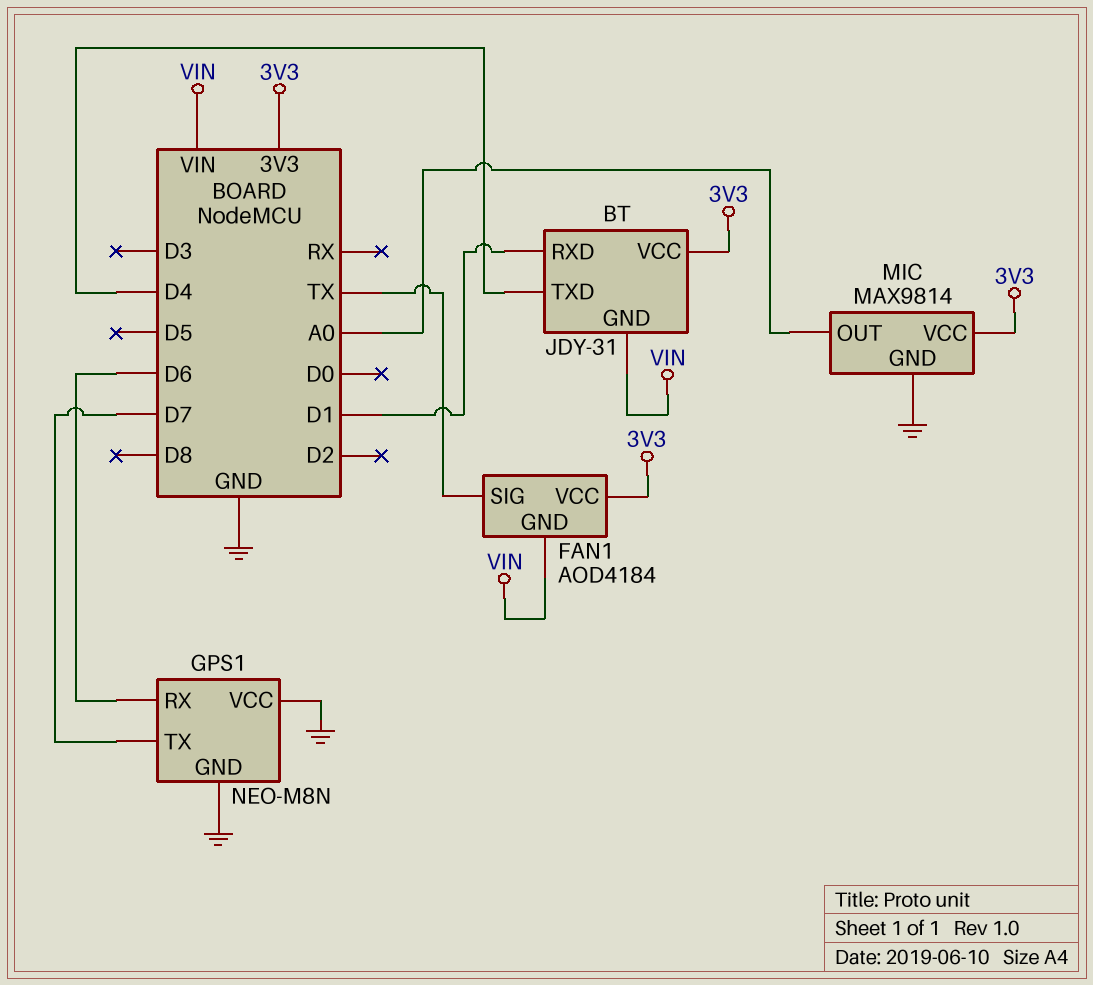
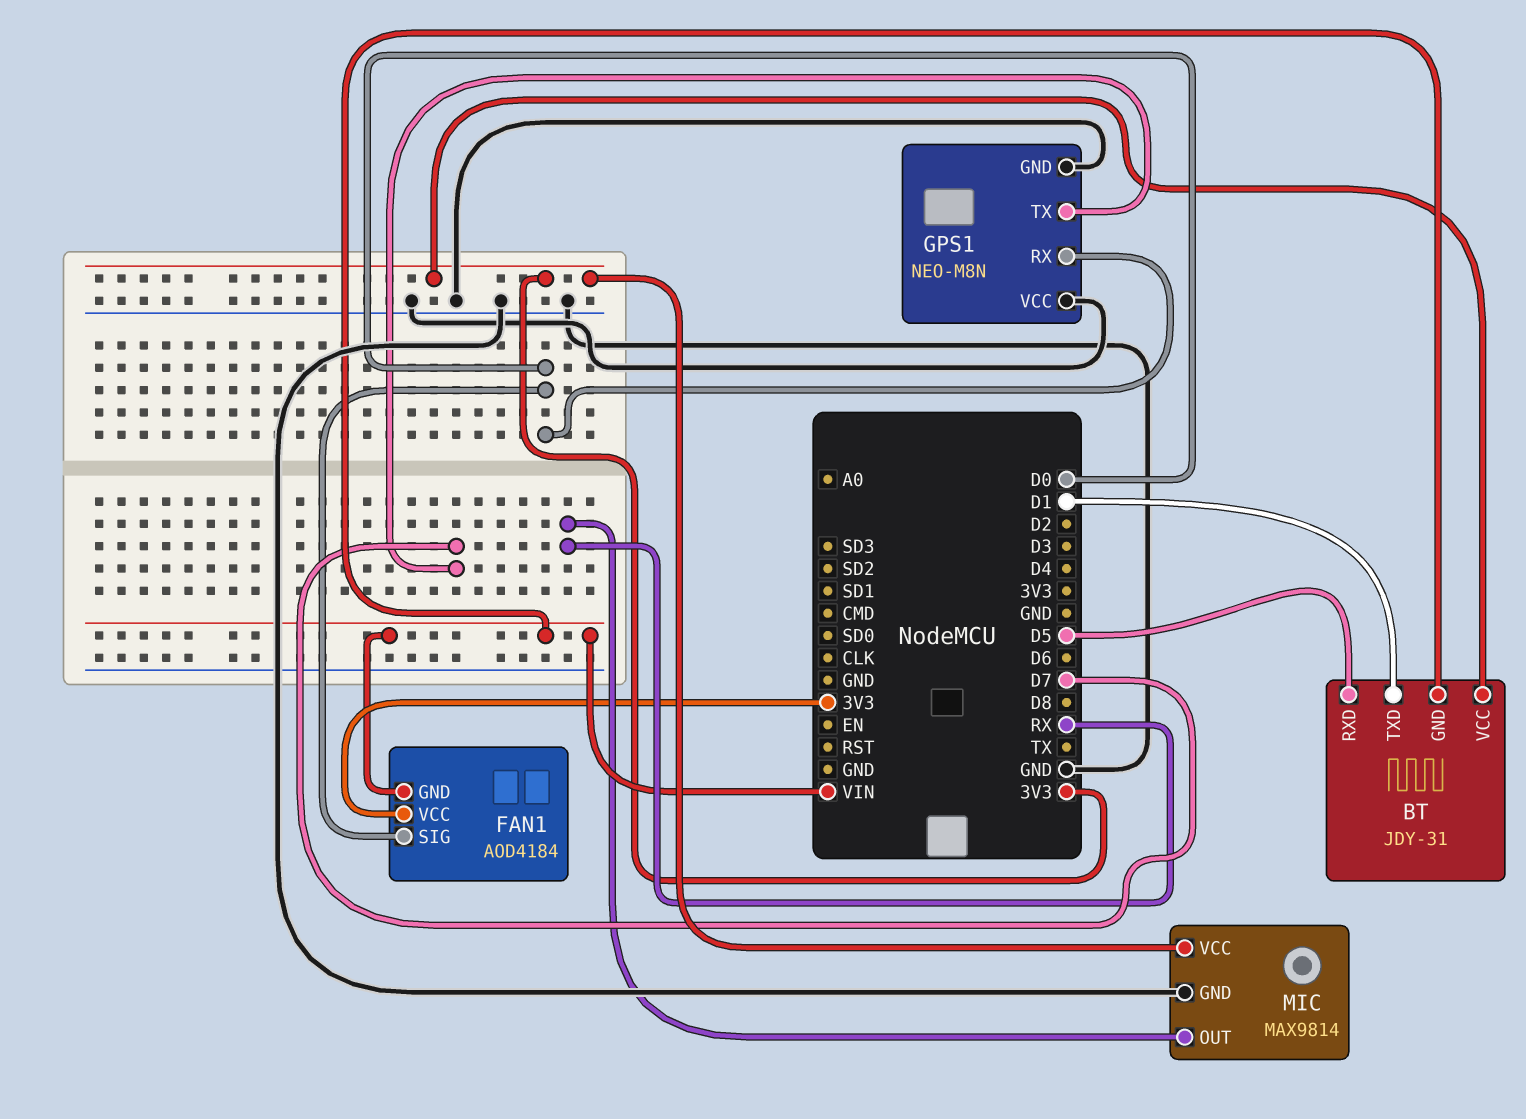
BT pin RXD: D1 -> D5
BT pin TXD: D4 -> D1
FAN1 pin SIG: TX -> D0
GPS1 pin RX: D6 -> D0
MIC pin OUT: A0 -> RX

